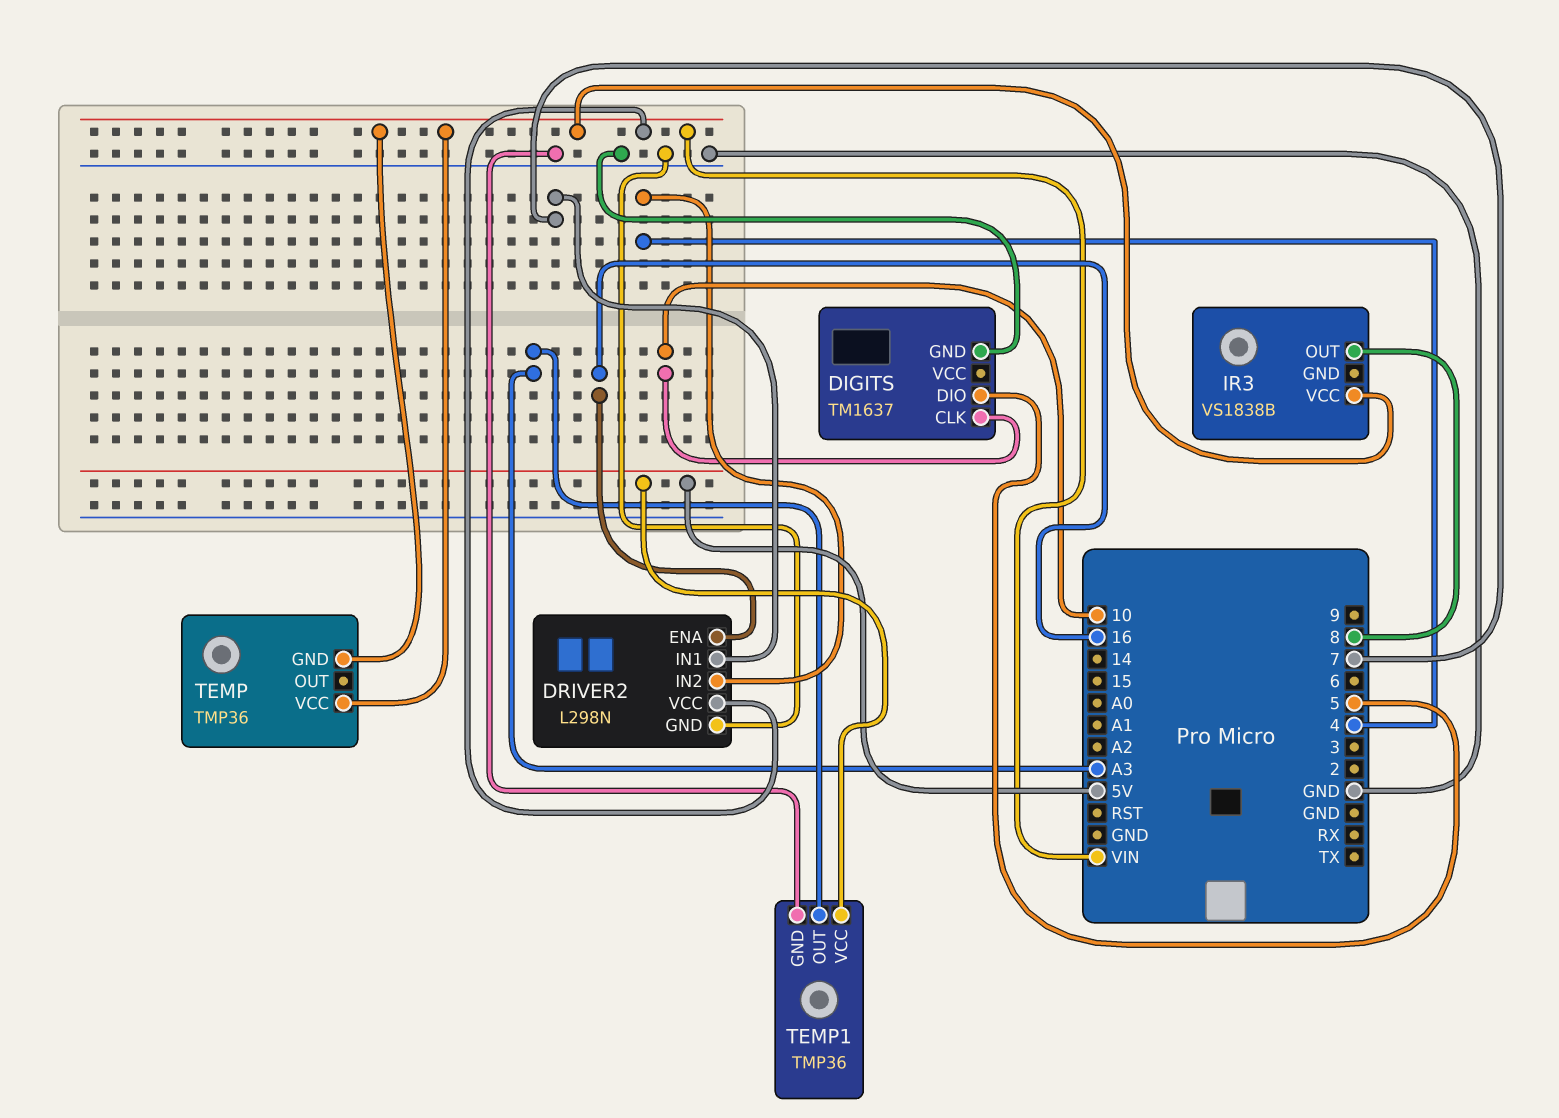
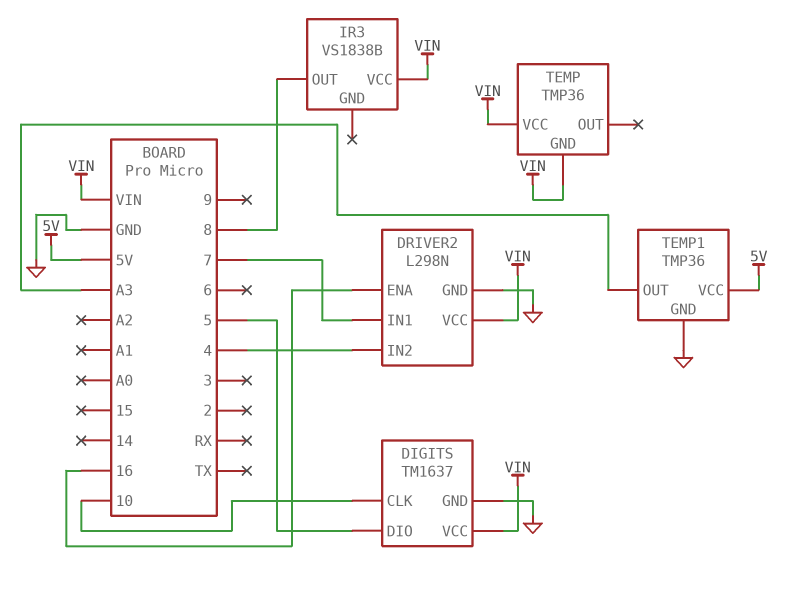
DIGITS pin VCC: none -> VIN

